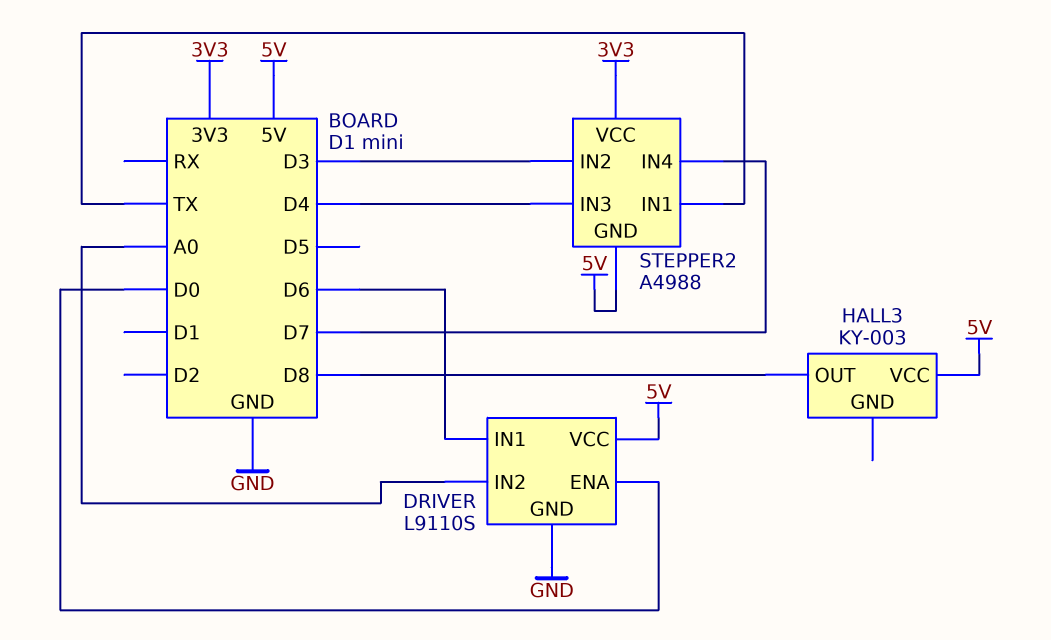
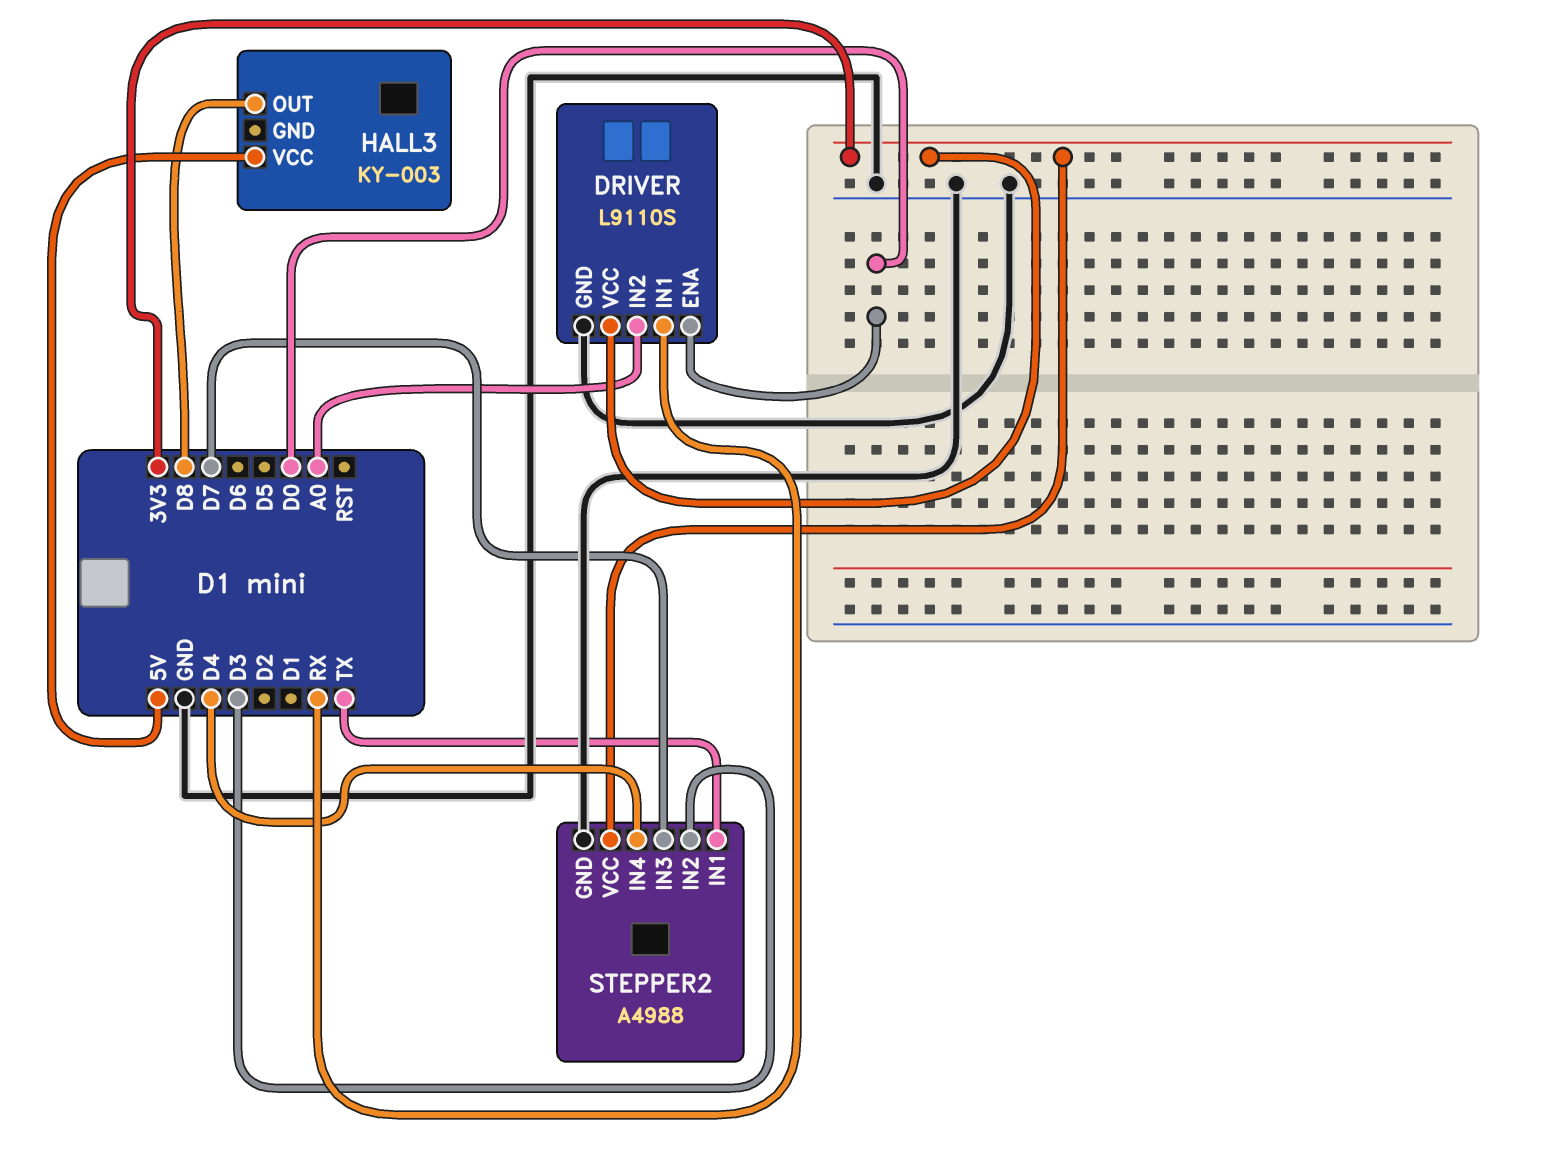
DRIVER pin IN1: D6 -> RX
DRIVER pin VCC: 5V -> 3V3
STEPPER2 pin GND: 5V -> GND
STEPPER2 pin IN3: D4 -> D7
STEPPER2 pin IN4: D7 -> D4

